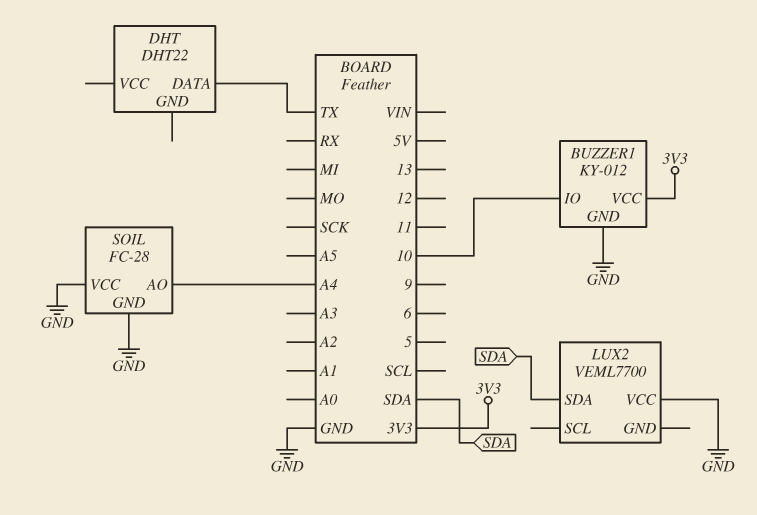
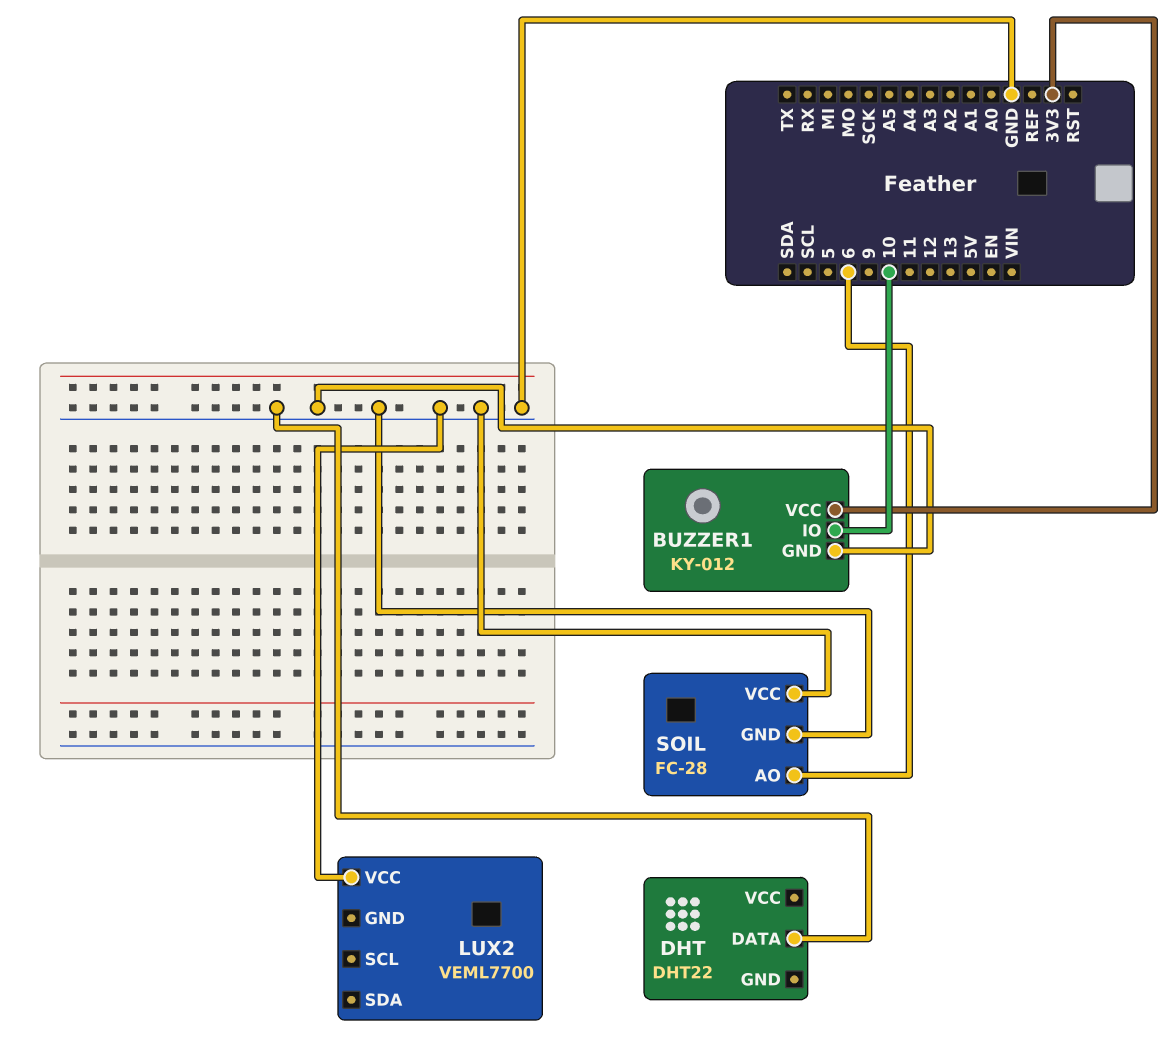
DHT pin DATA: TX -> GND
LUX2 pin SDA: SDA -> none
SOIL pin AO: A4 -> 6

